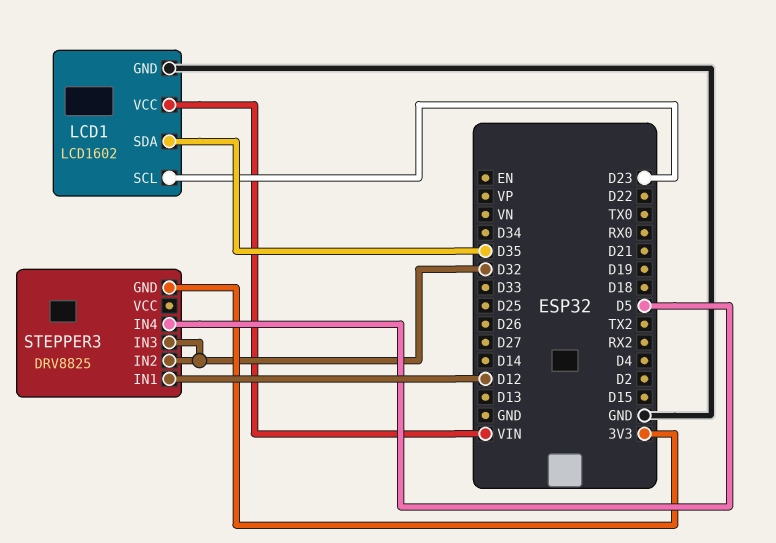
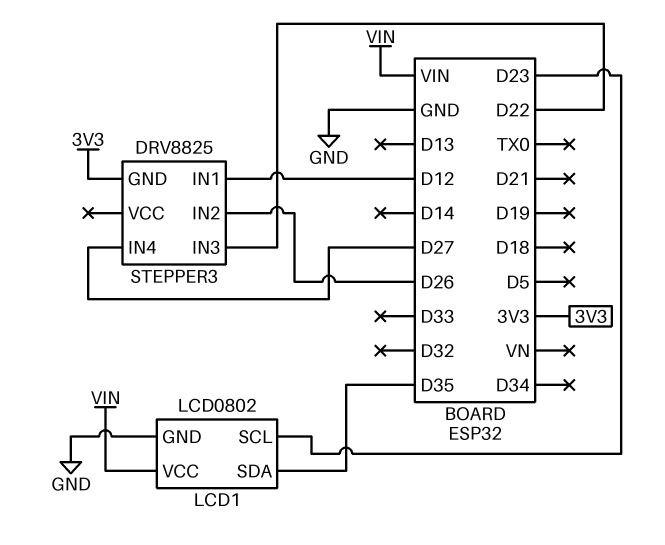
LCD1: LCD1602 -> LCD0802
STEPPER3 pin IN2: D32 -> D26
STEPPER3 pin IN3: D32 -> D22
STEPPER3 pin IN4: D5 -> D27

